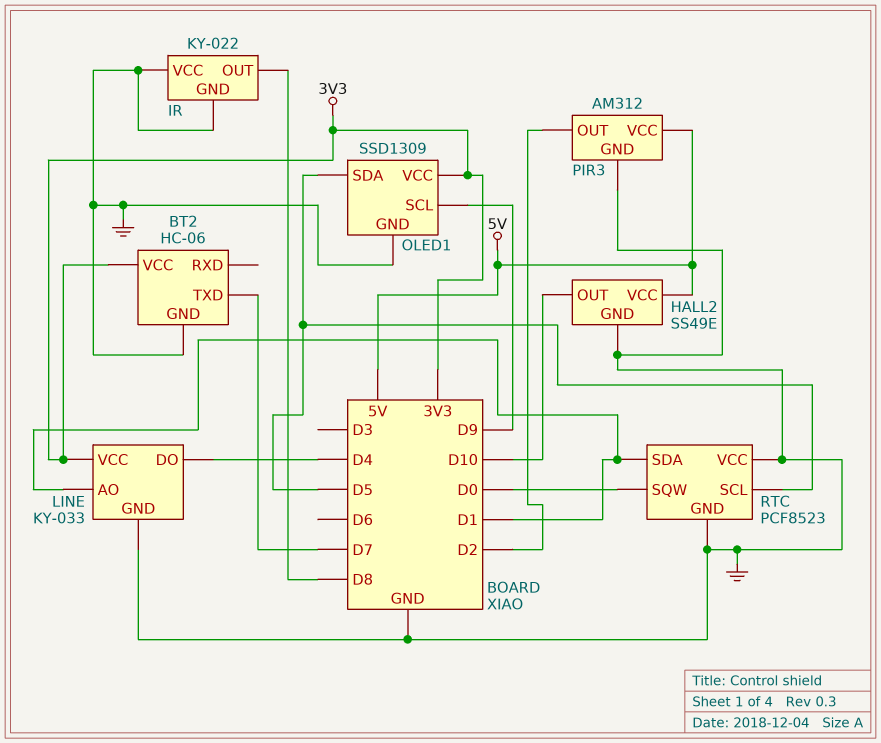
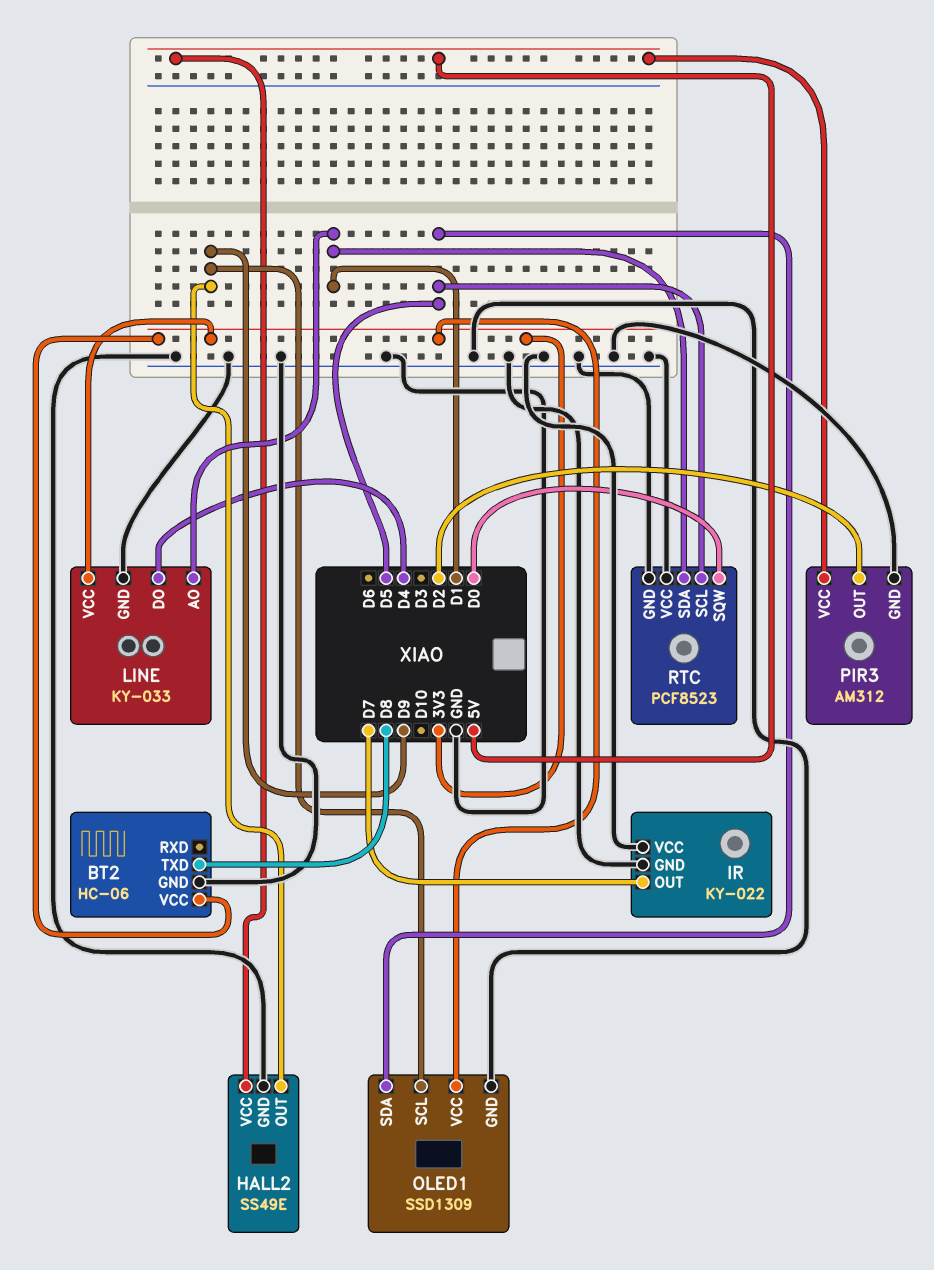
BT2 pin TXD: D7 -> D8
HALL2 pin OUT: D10 -> D9
IR pin OUT: D8 -> D7

